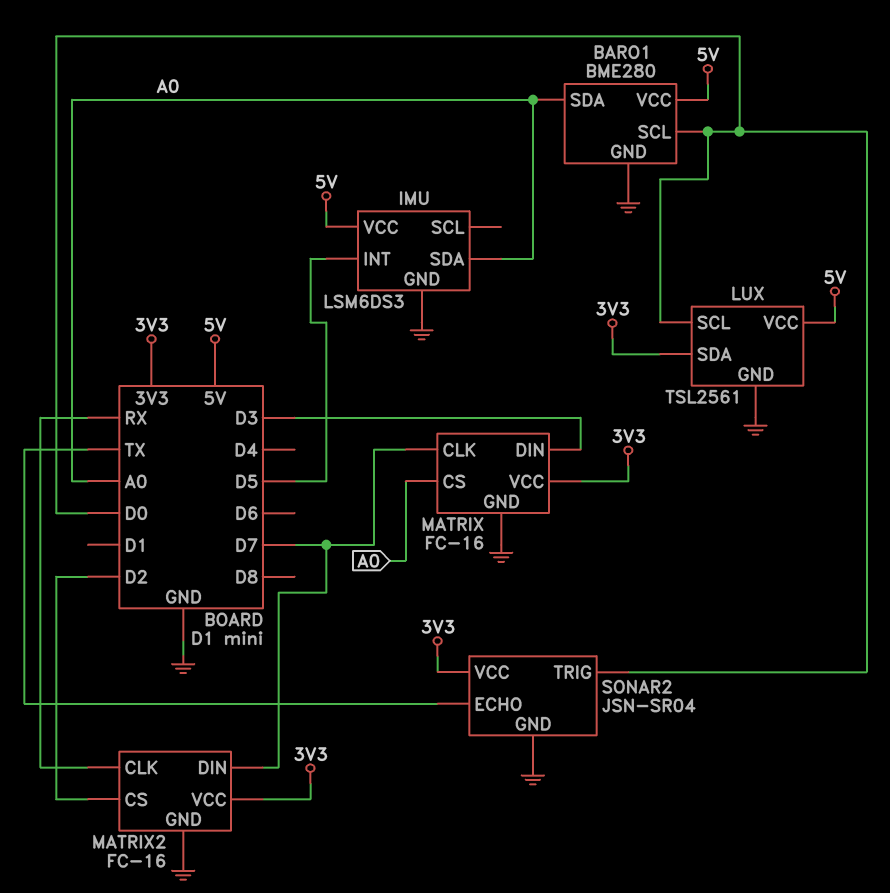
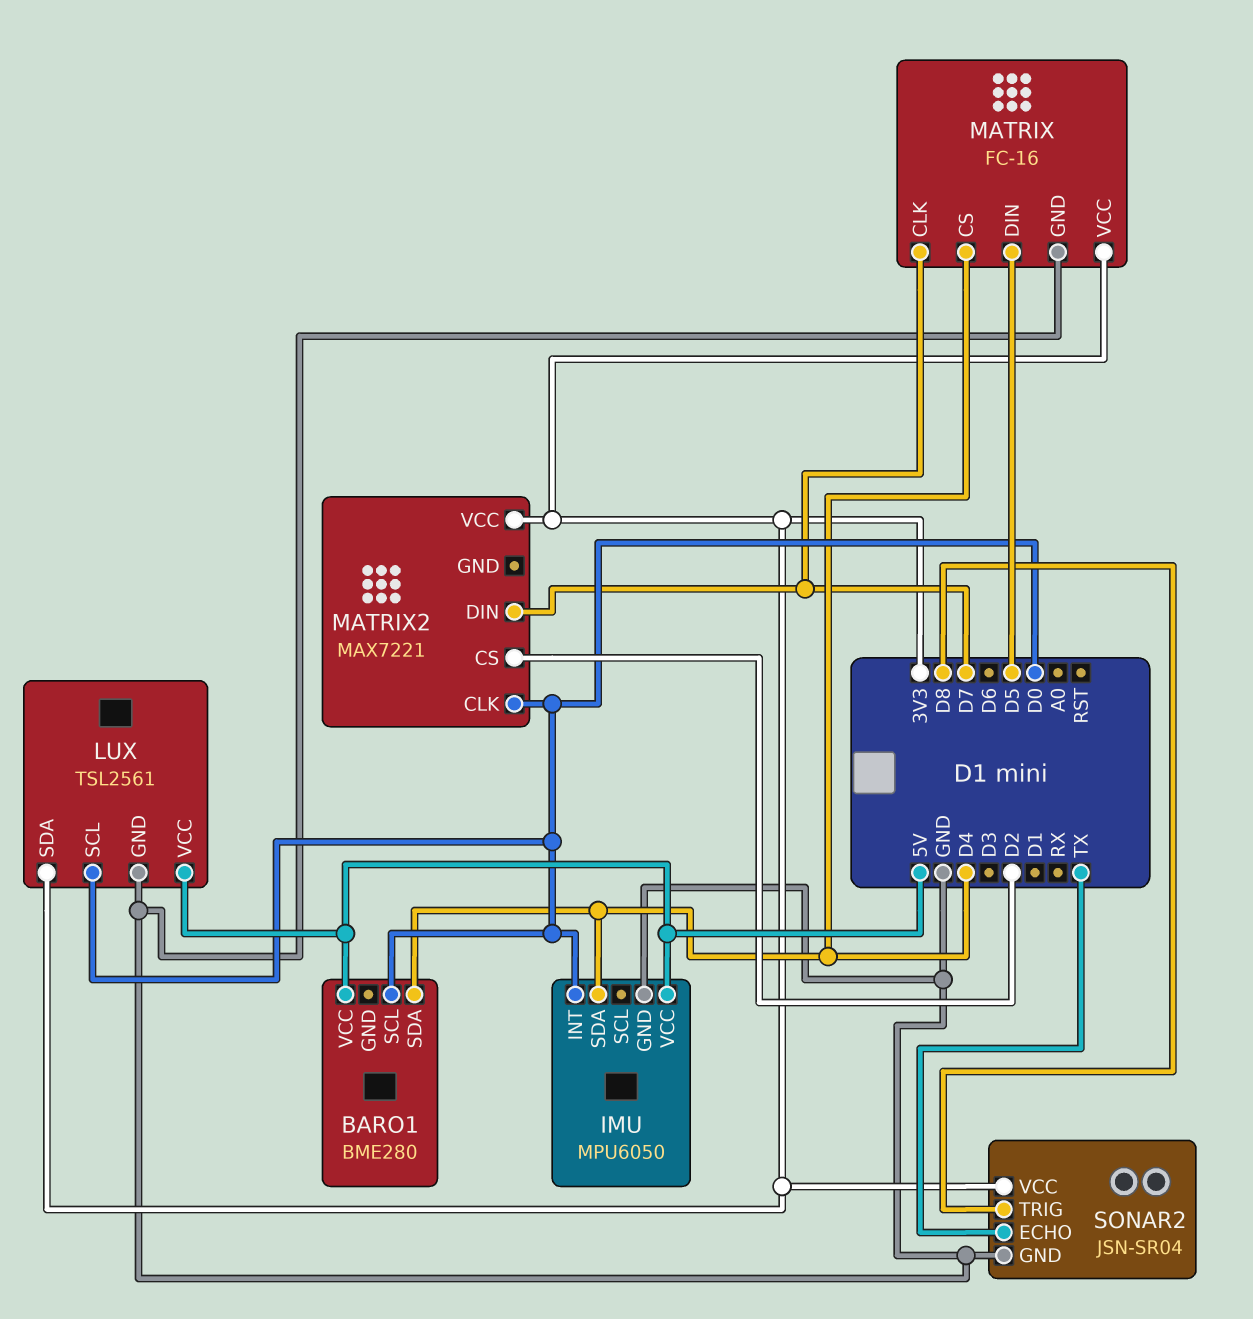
BARO1 pin GND: GND -> none
BARO1 pin SDA: A0 -> D4
IMU: LSM6DS3 -> MPU6050
IMU pin INT: D5 -> D0
IMU pin SDA: A0 -> D4
MATRIX pin CS: A0 -> D4
MATRIX pin DIN: D3 -> D5
MATRIX2: FC-16 -> MAX7221
MATRIX2 pin CLK: RX -> D0
MATRIX2 pin GND: GND -> none
SONAR2 pin TRIG: D0 -> D8

